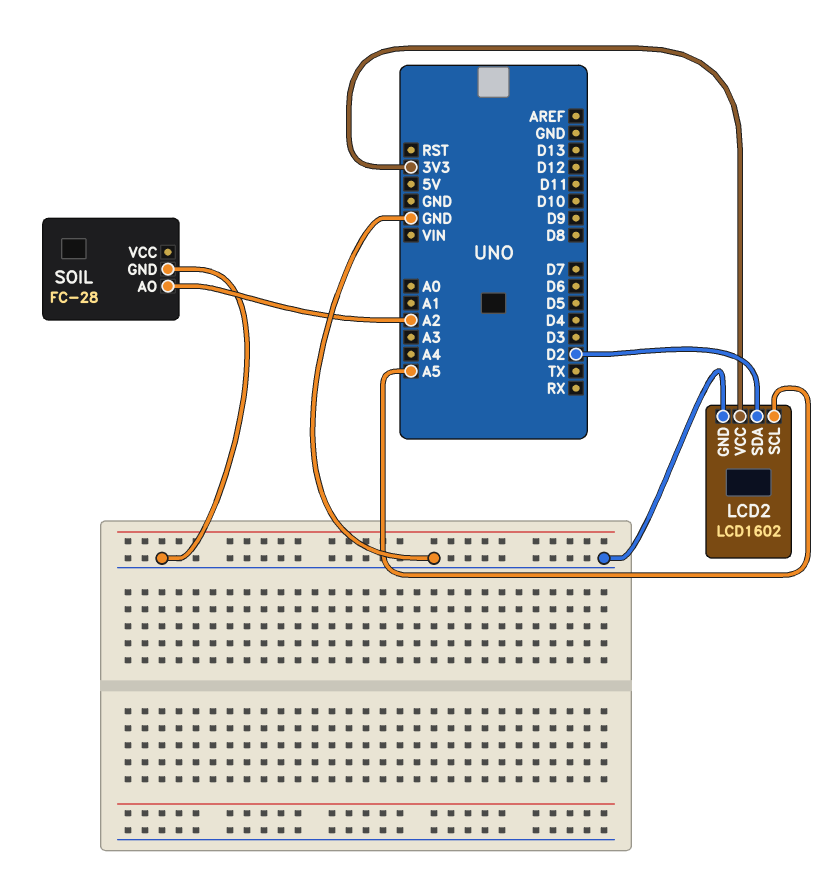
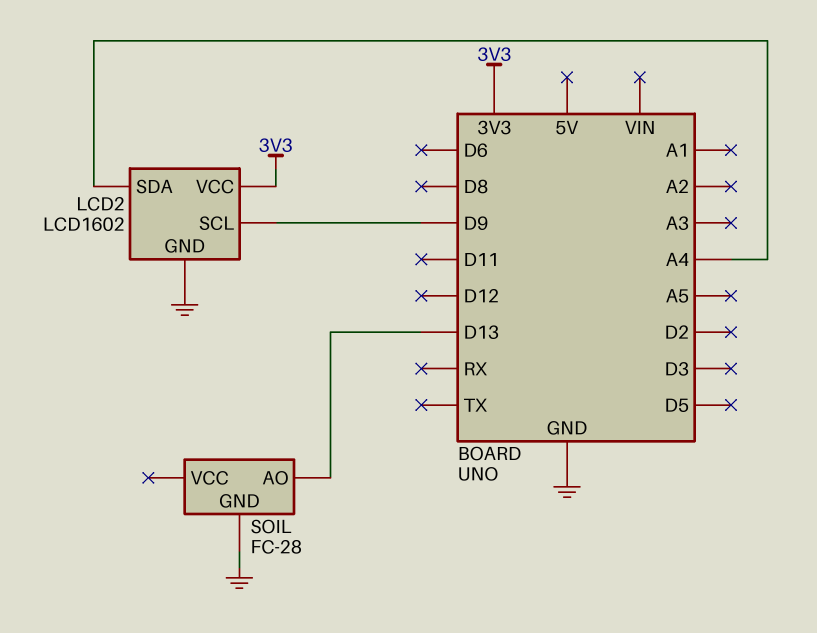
LCD2 pin SCL: A5 -> D9
LCD2 pin SDA: D2 -> A4
SOIL pin AO: A2 -> D13

